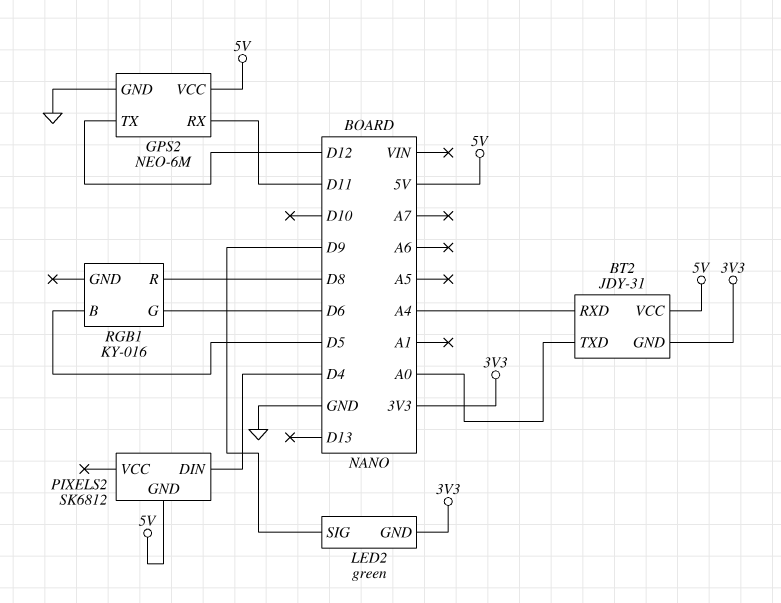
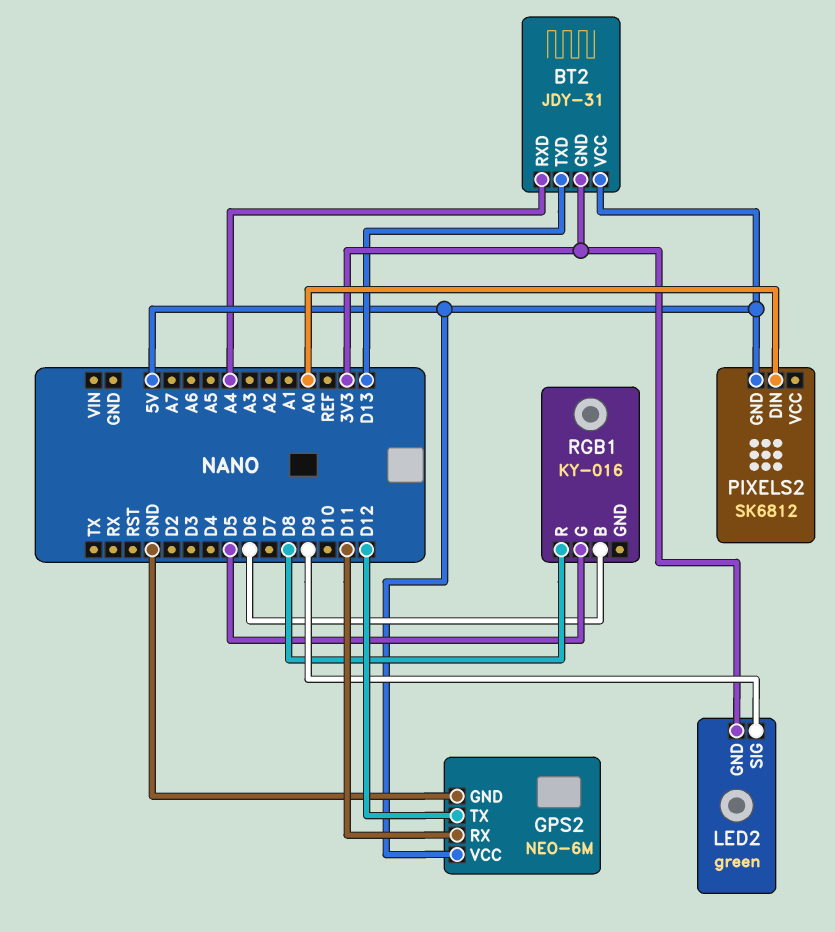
BT2 pin TXD: A0 -> D13
PIXELS2 pin DIN: D4 -> A0
RGB1 pin B: D5 -> D6
RGB1 pin G: D6 -> D5

